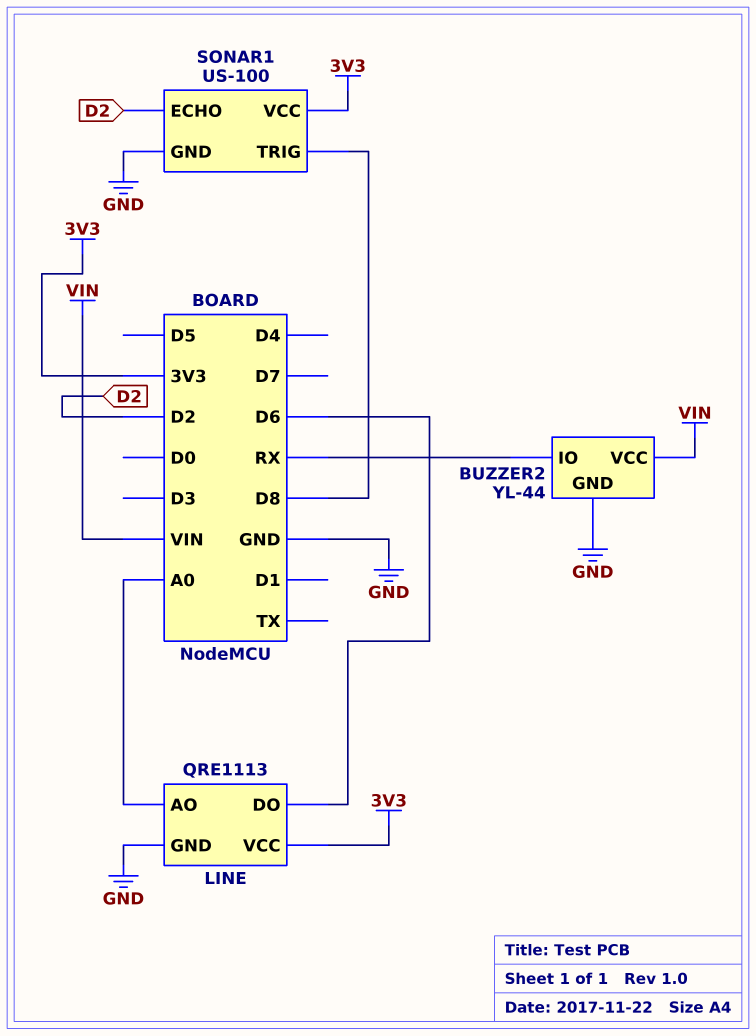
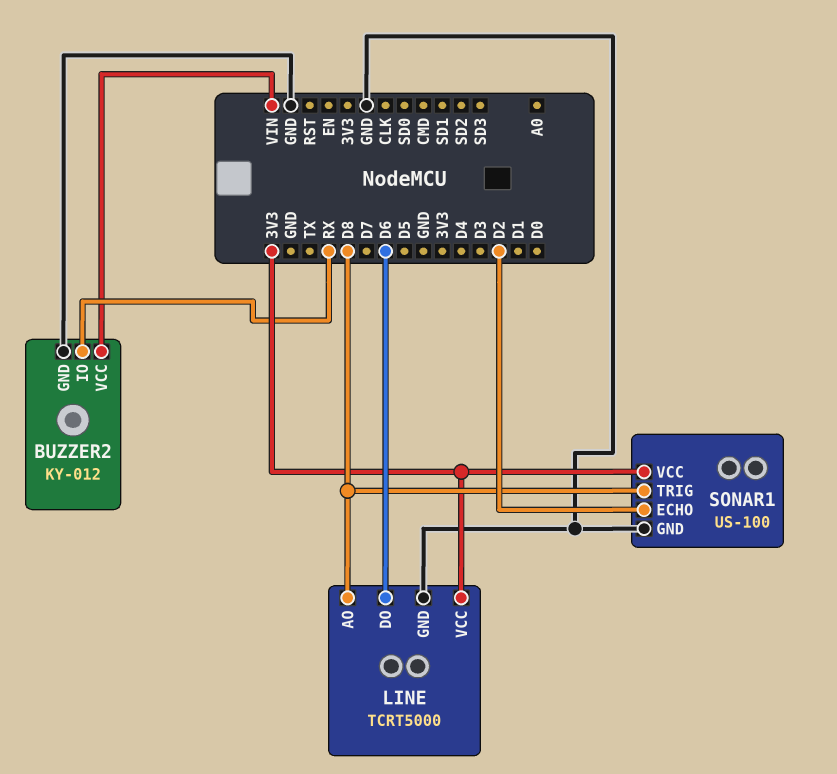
BUZZER2: YL-44 -> KY-012
LINE: QRE1113 -> TCRT5000
LINE pin AO: A0 -> D8

